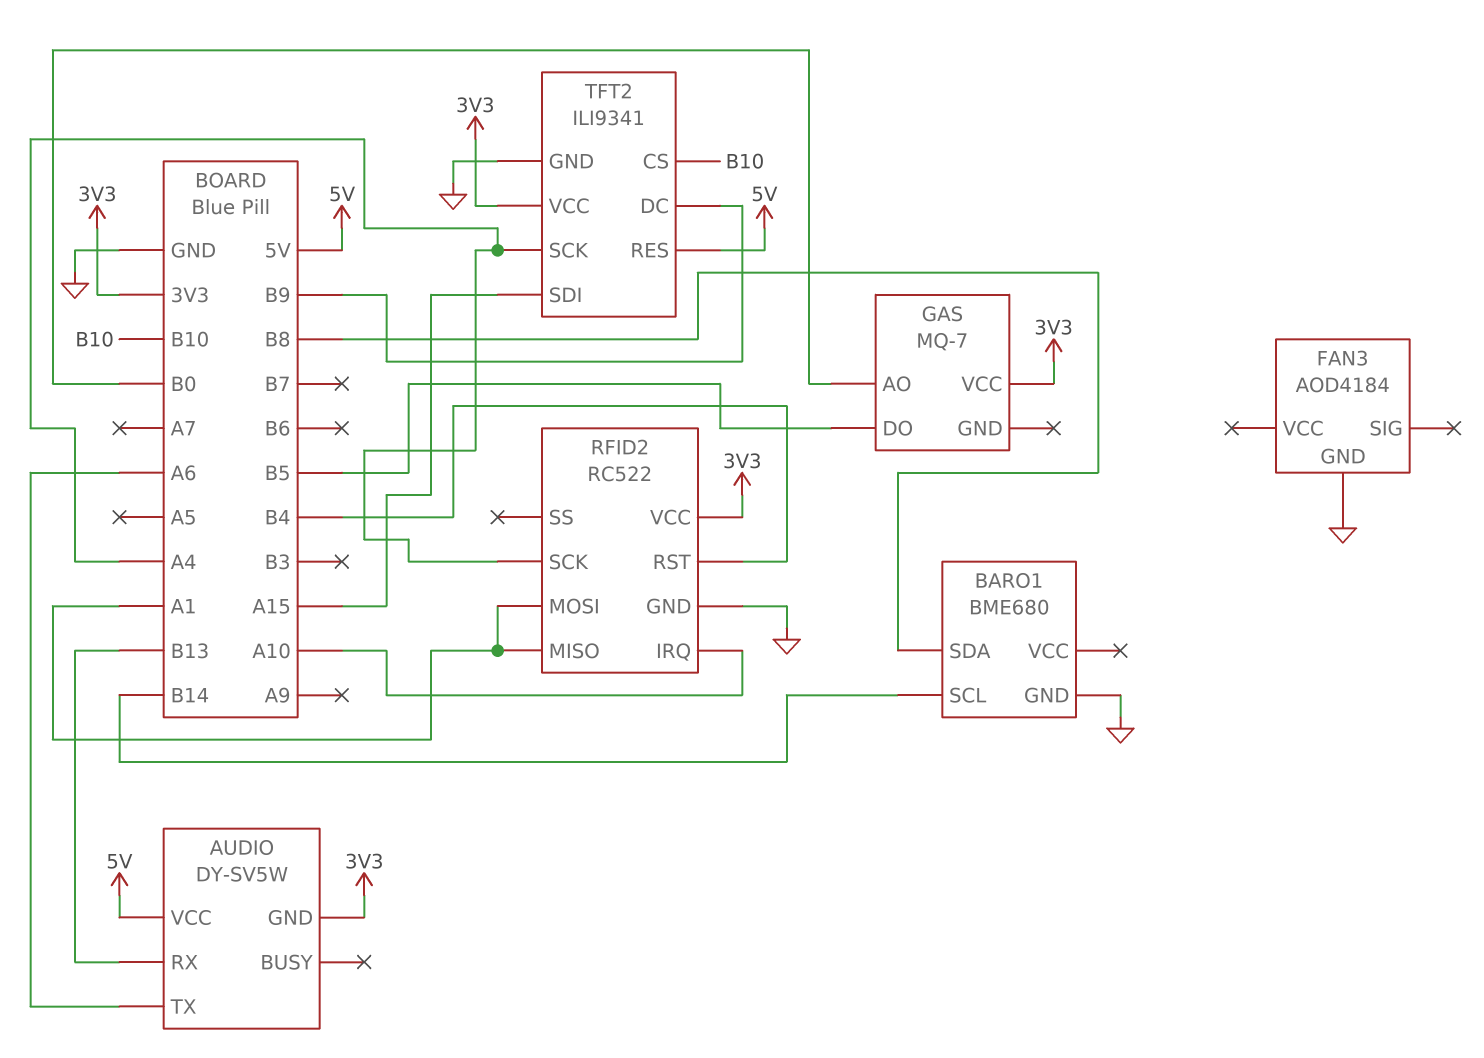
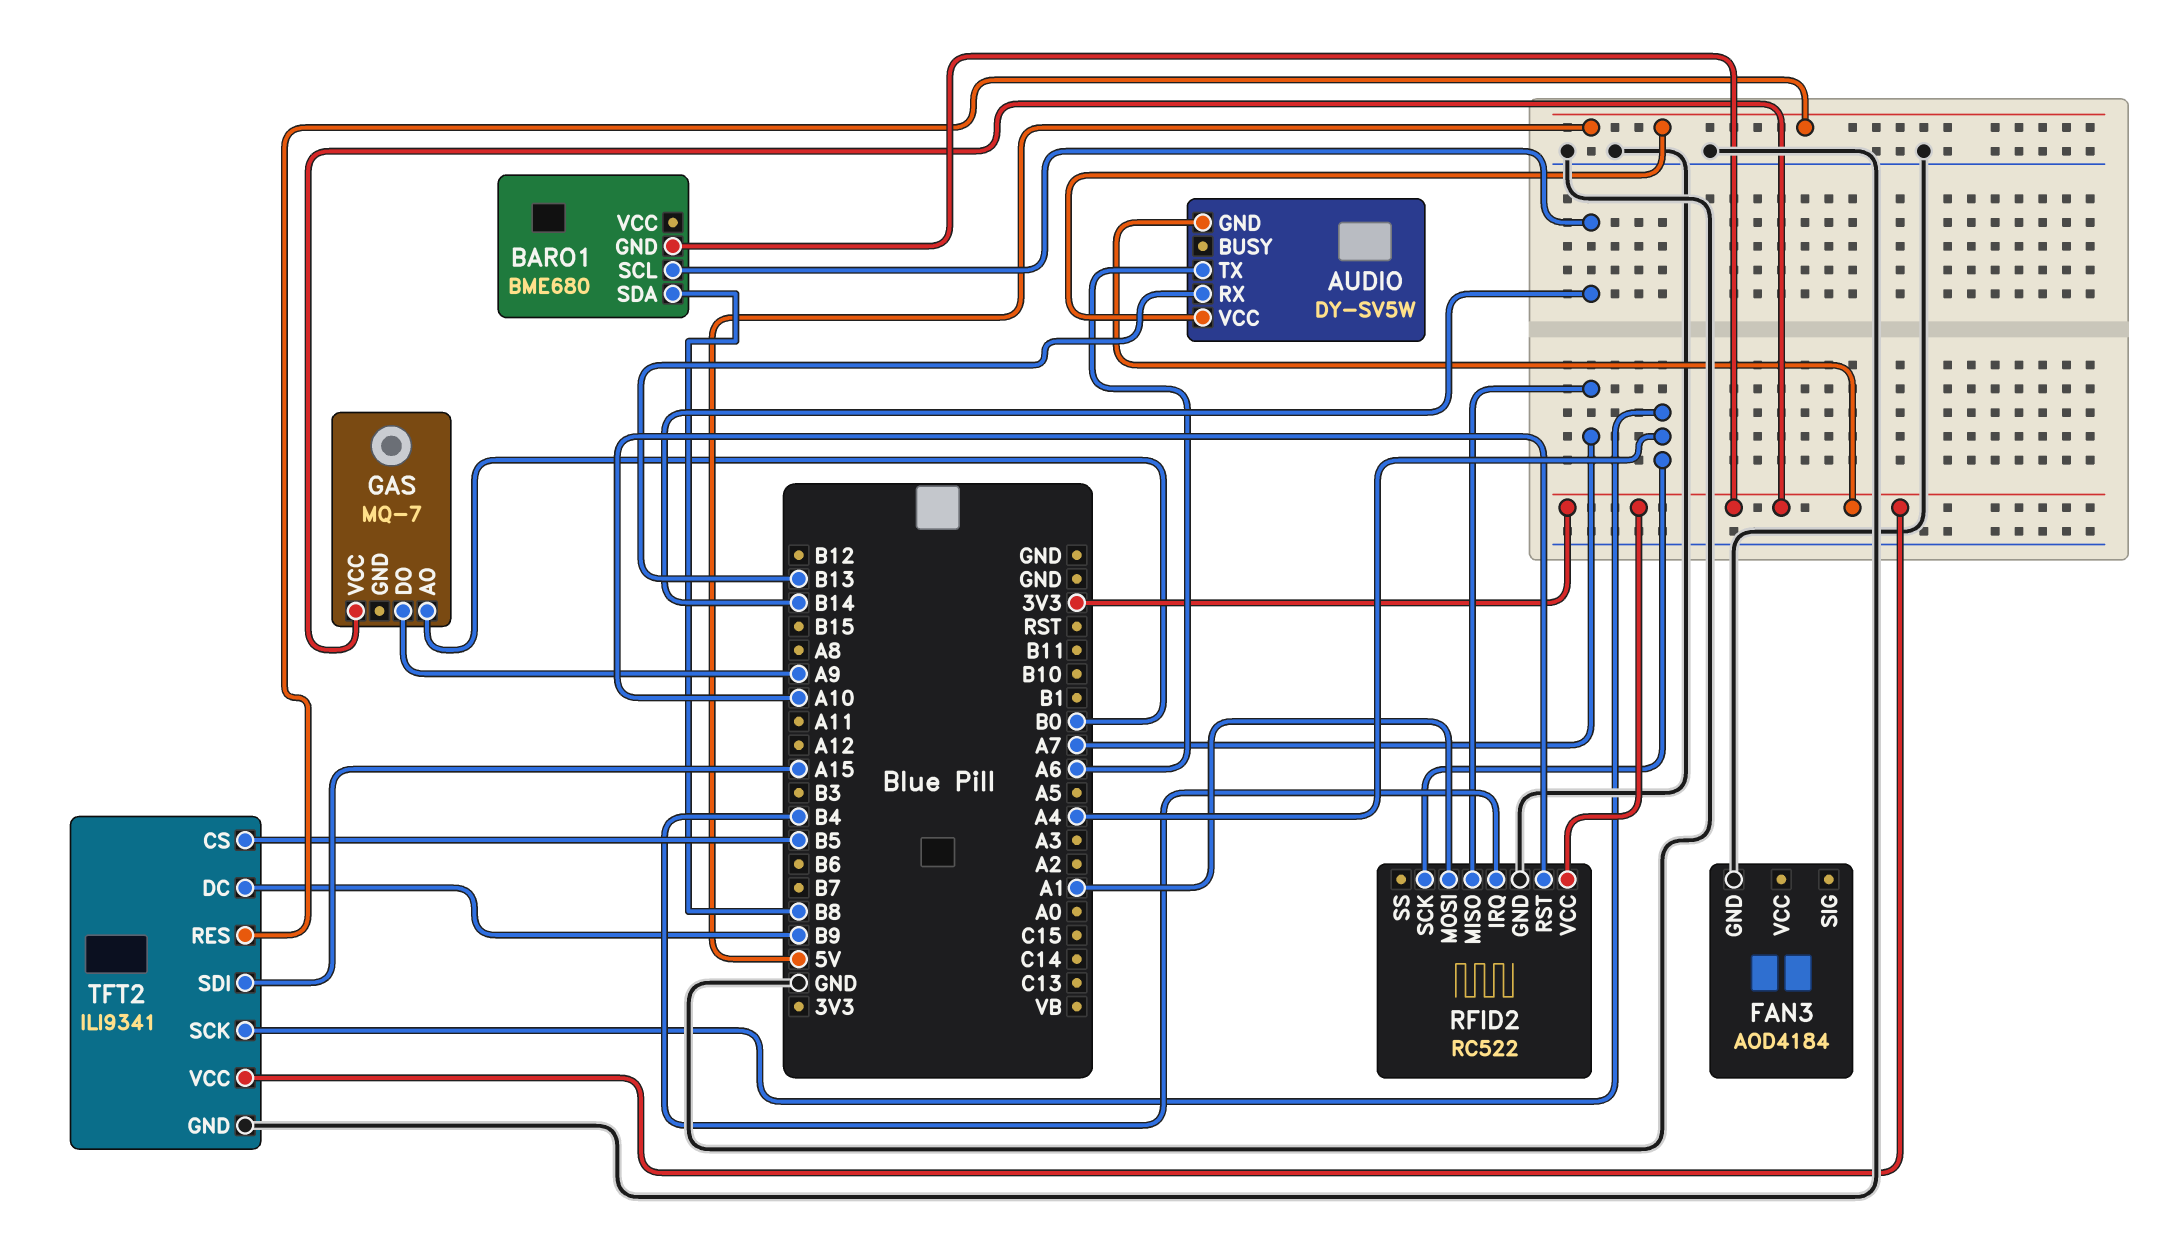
BARO1 pin GND: GND -> 3V3
GAS pin DO: B5 -> A9
RFID2 pin IRQ: A10 -> B4
RFID2 pin MISO: A1 -> A7
RFID2 pin RST: B4 -> A10
TFT2 pin CS: B10 -> B5

